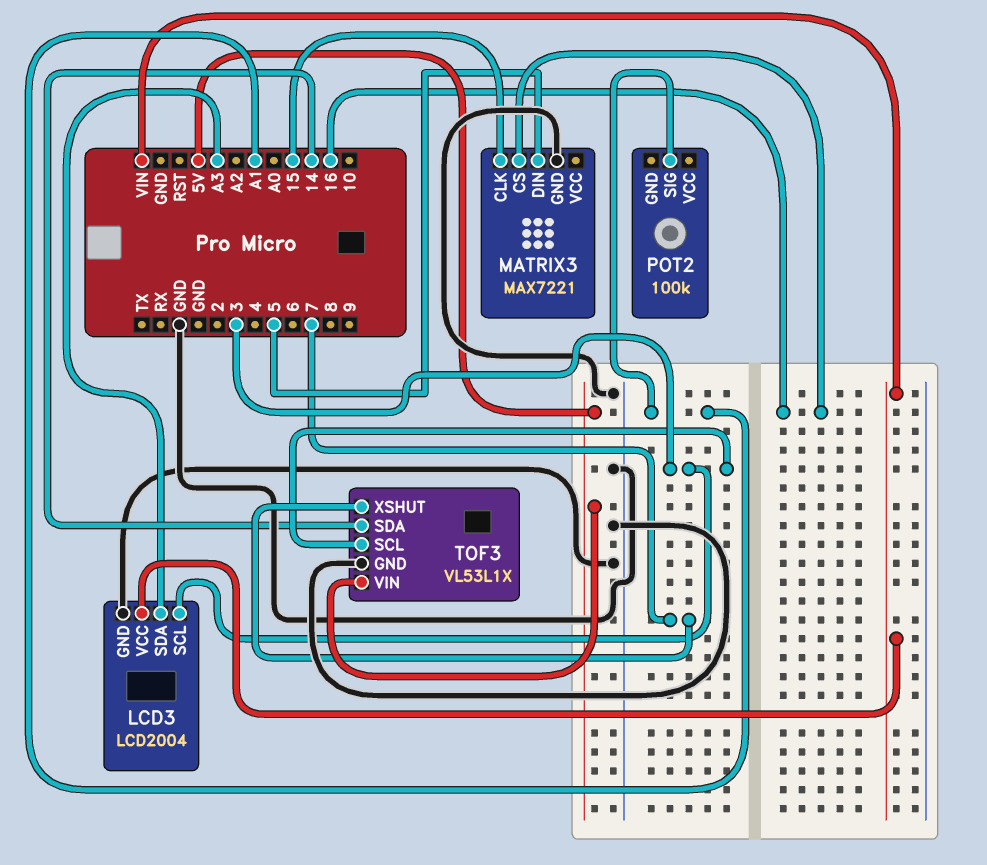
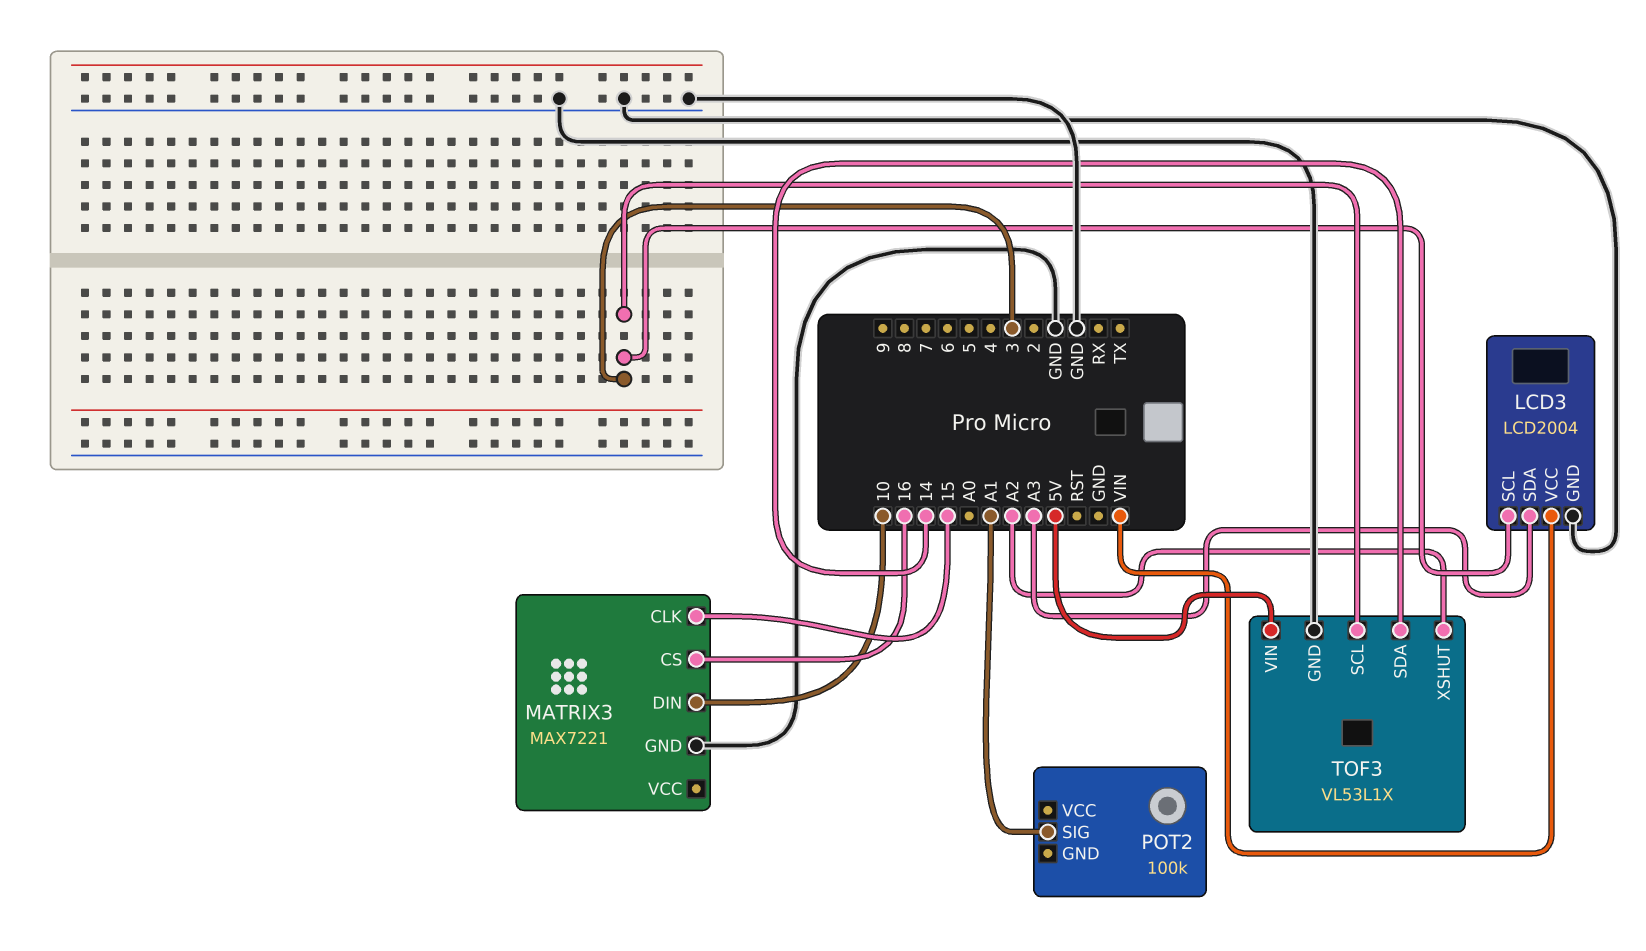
MATRIX3 pin DIN: 5 -> 10
TOF3 pin XSHUT: 7 -> A2

